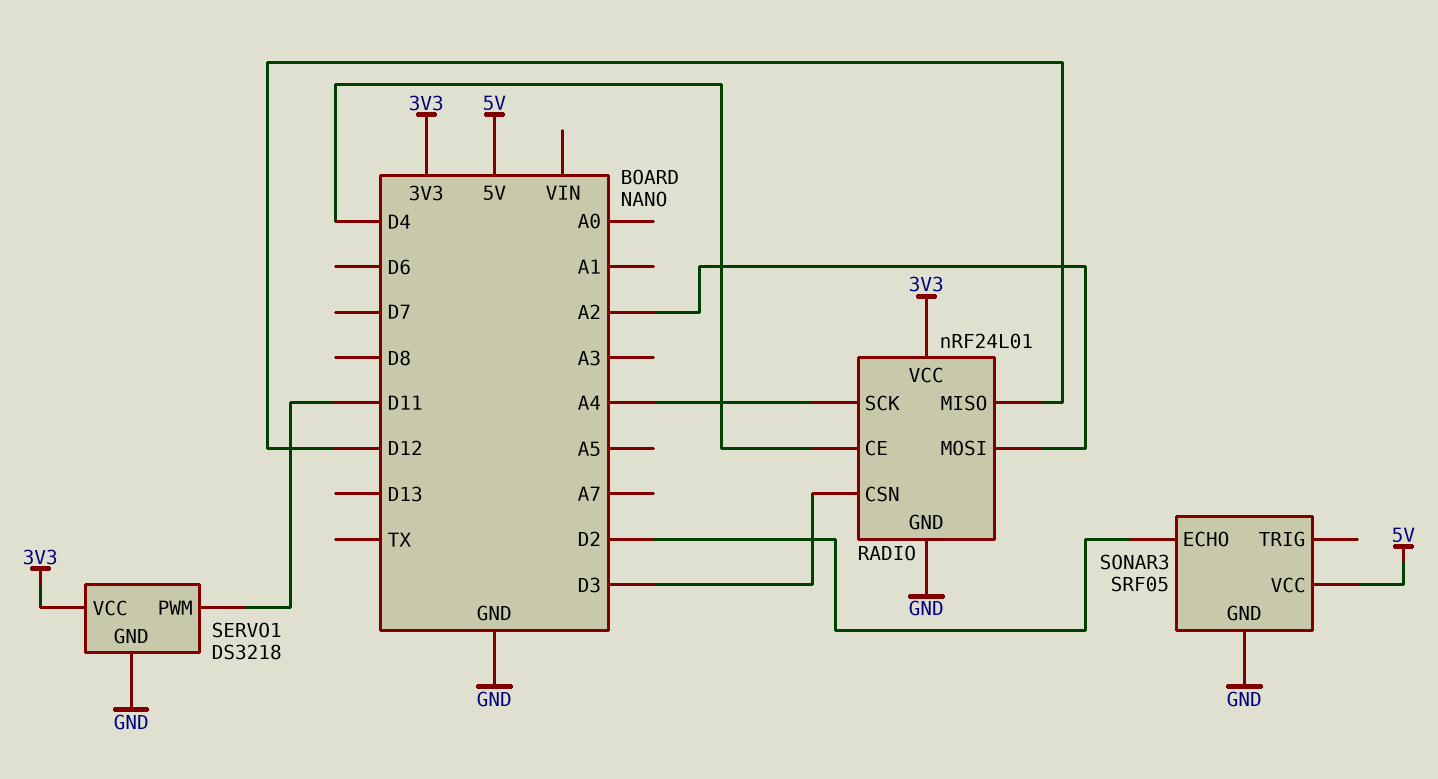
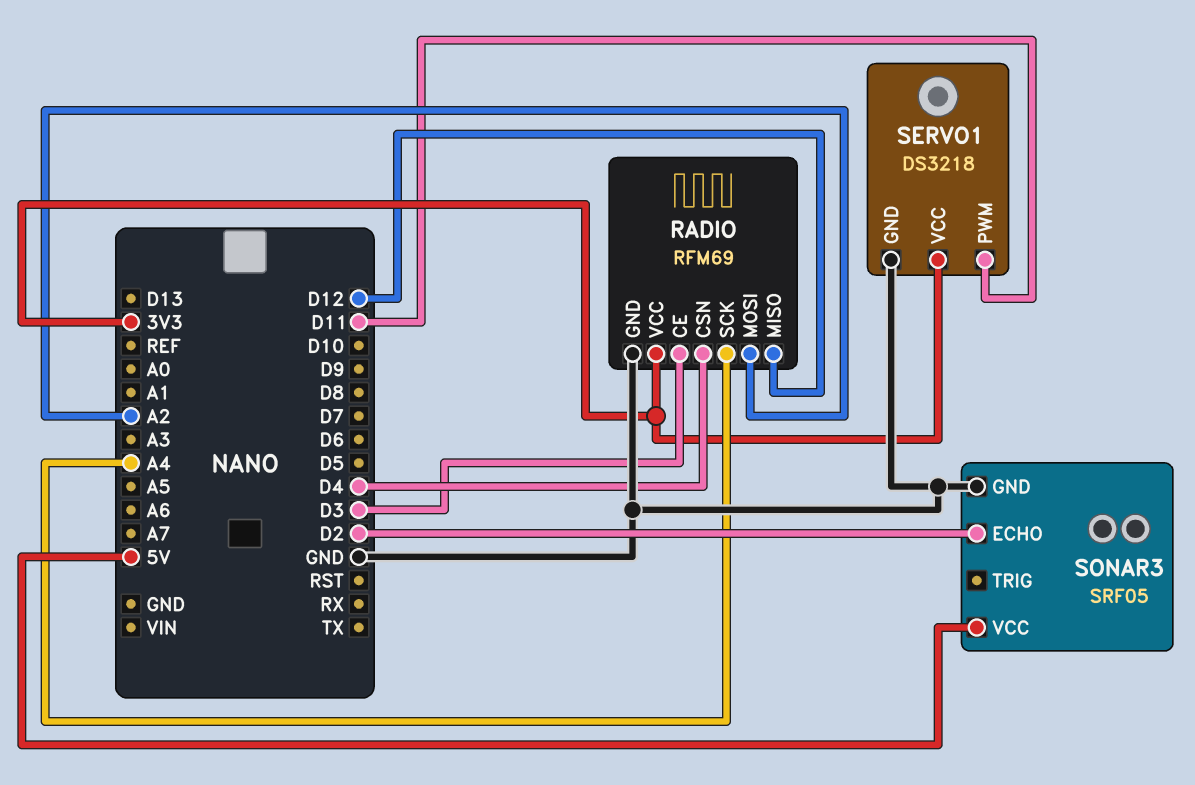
RADIO: nRF24L01 -> RFM69
RADIO pin CE: D4 -> D3
RADIO pin CSN: D3 -> D4

